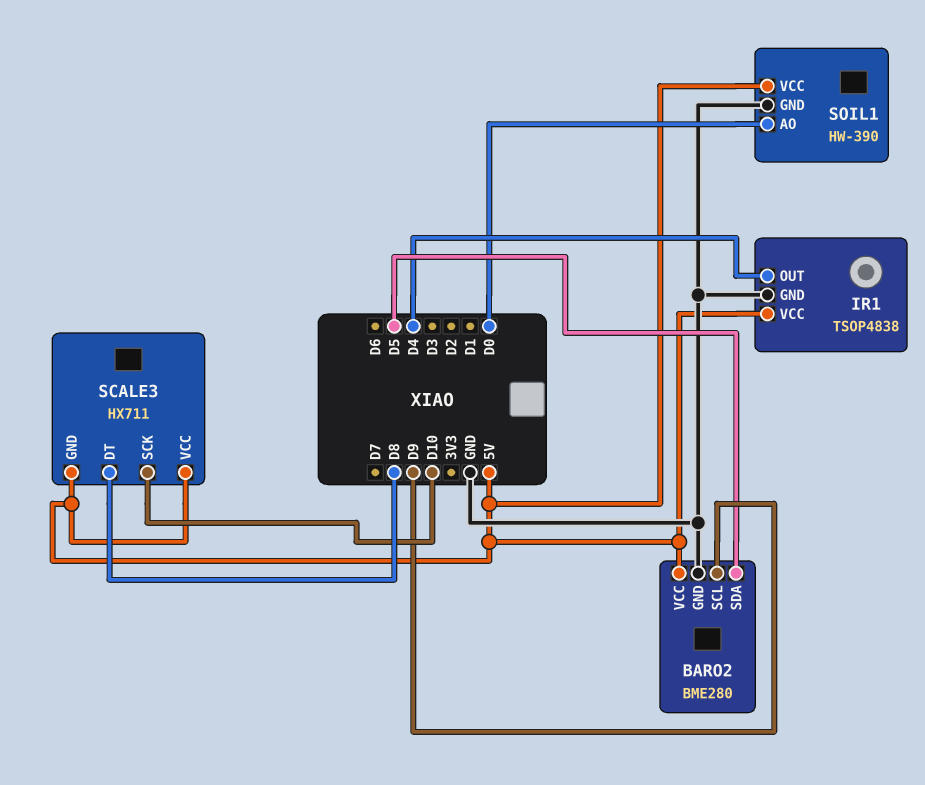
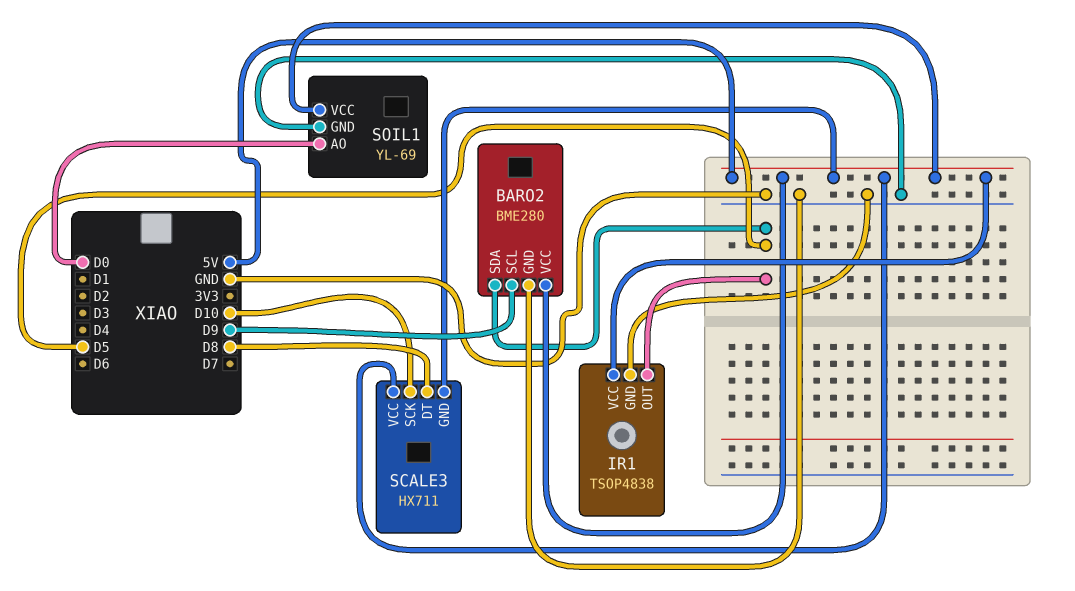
IR1 pin OUT: D4 -> D5
SOIL1: HW-390 -> YL-69

